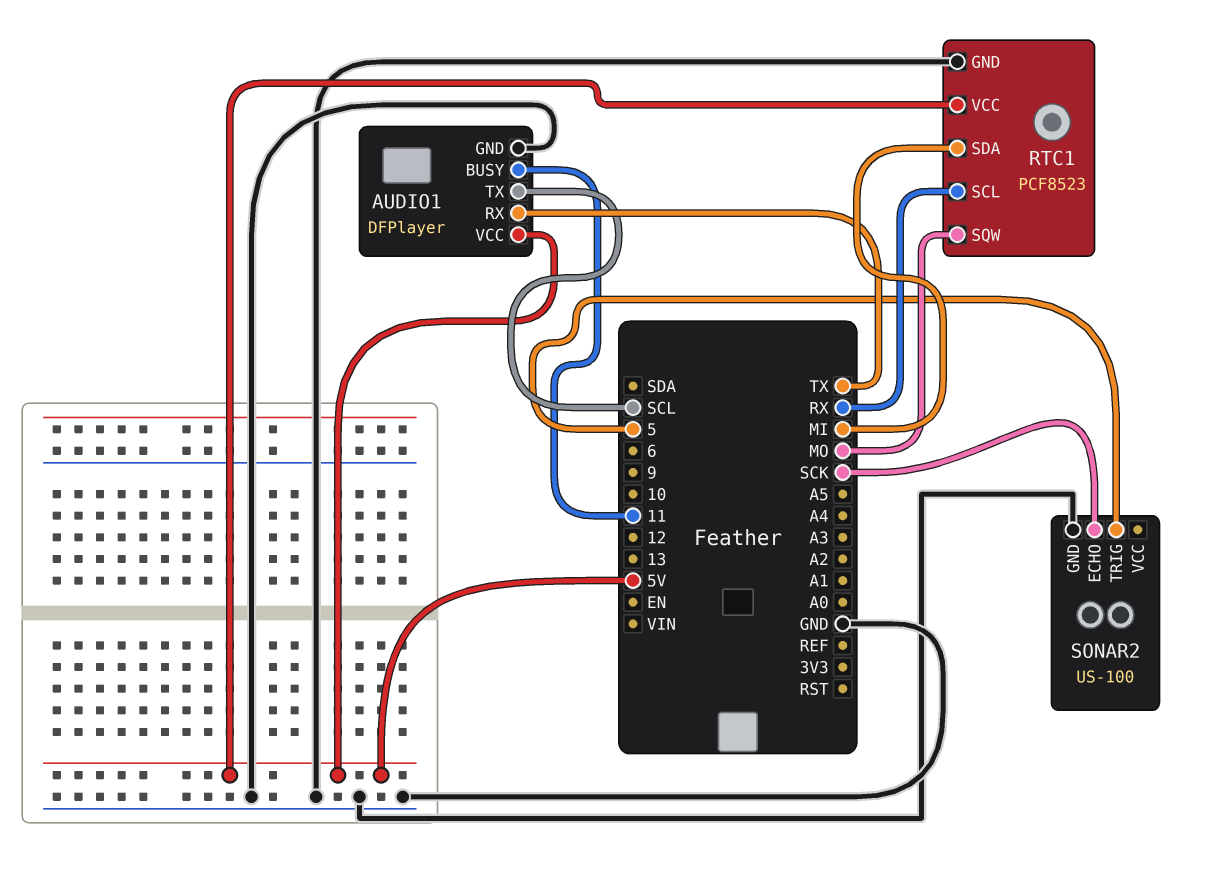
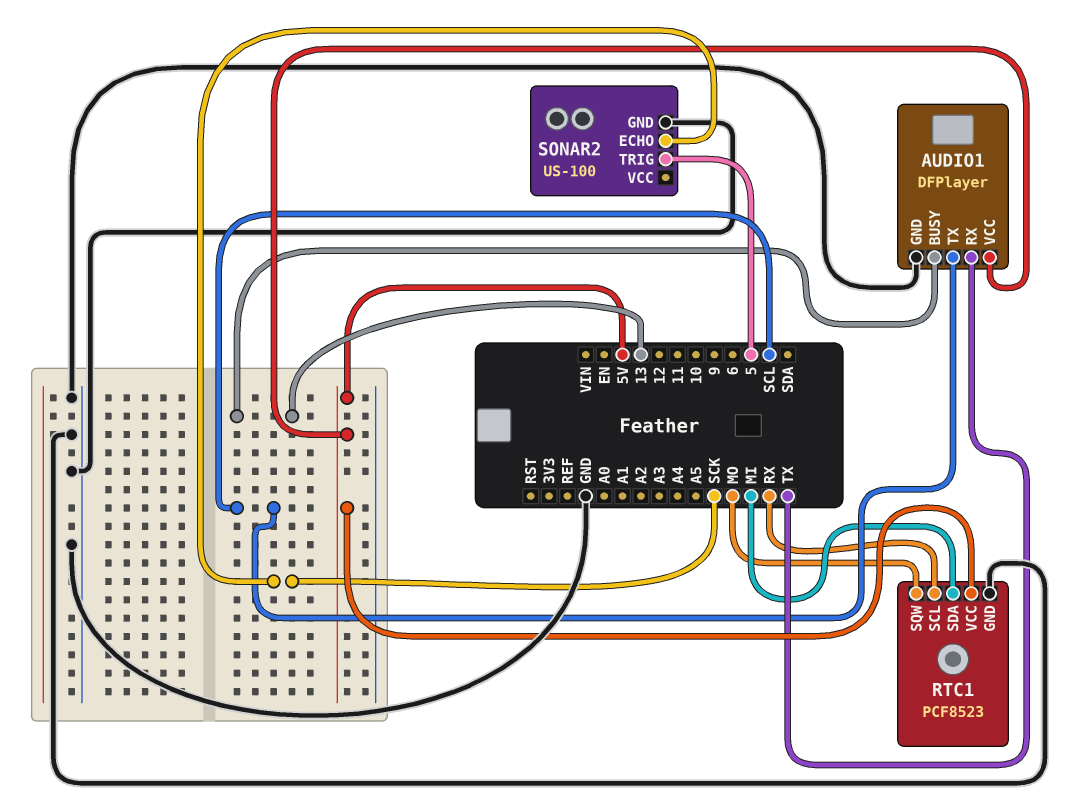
AUDIO1 pin BUSY: 11 -> 13

